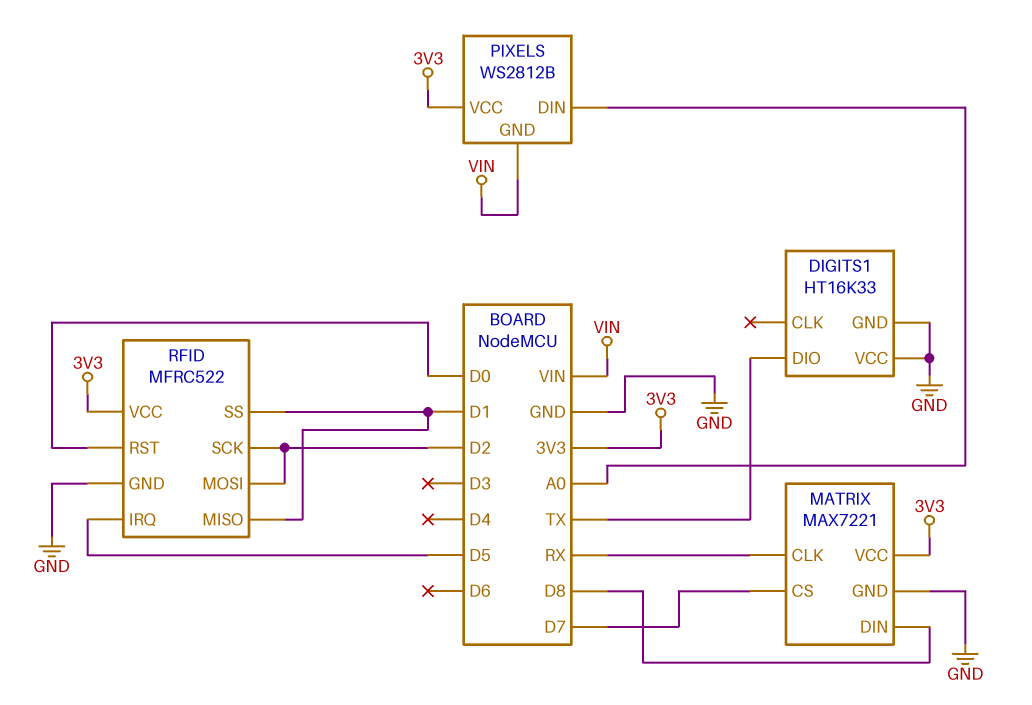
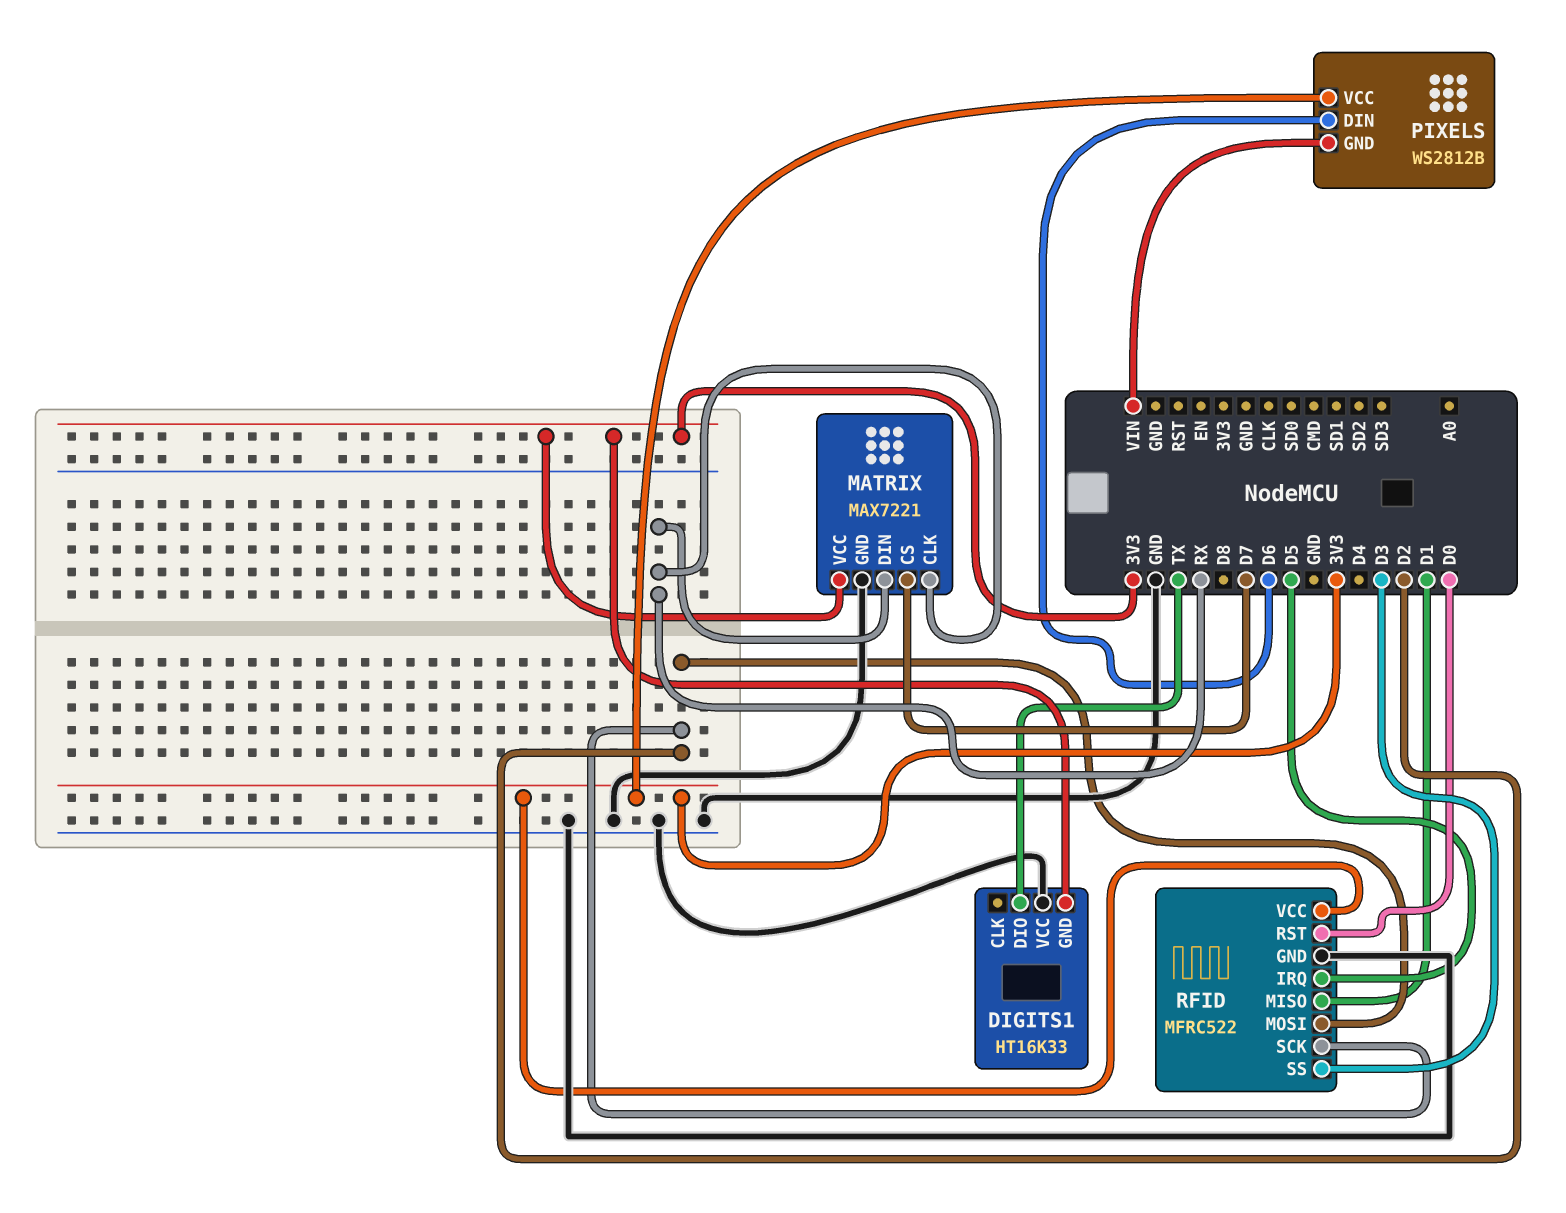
DIGITS1 pin GND: GND -> 3V3
MATRIX pin DIN: D8 -> RX
PIXELS pin DIN: A0 -> D6
RFID pin SS: D1 -> D3

